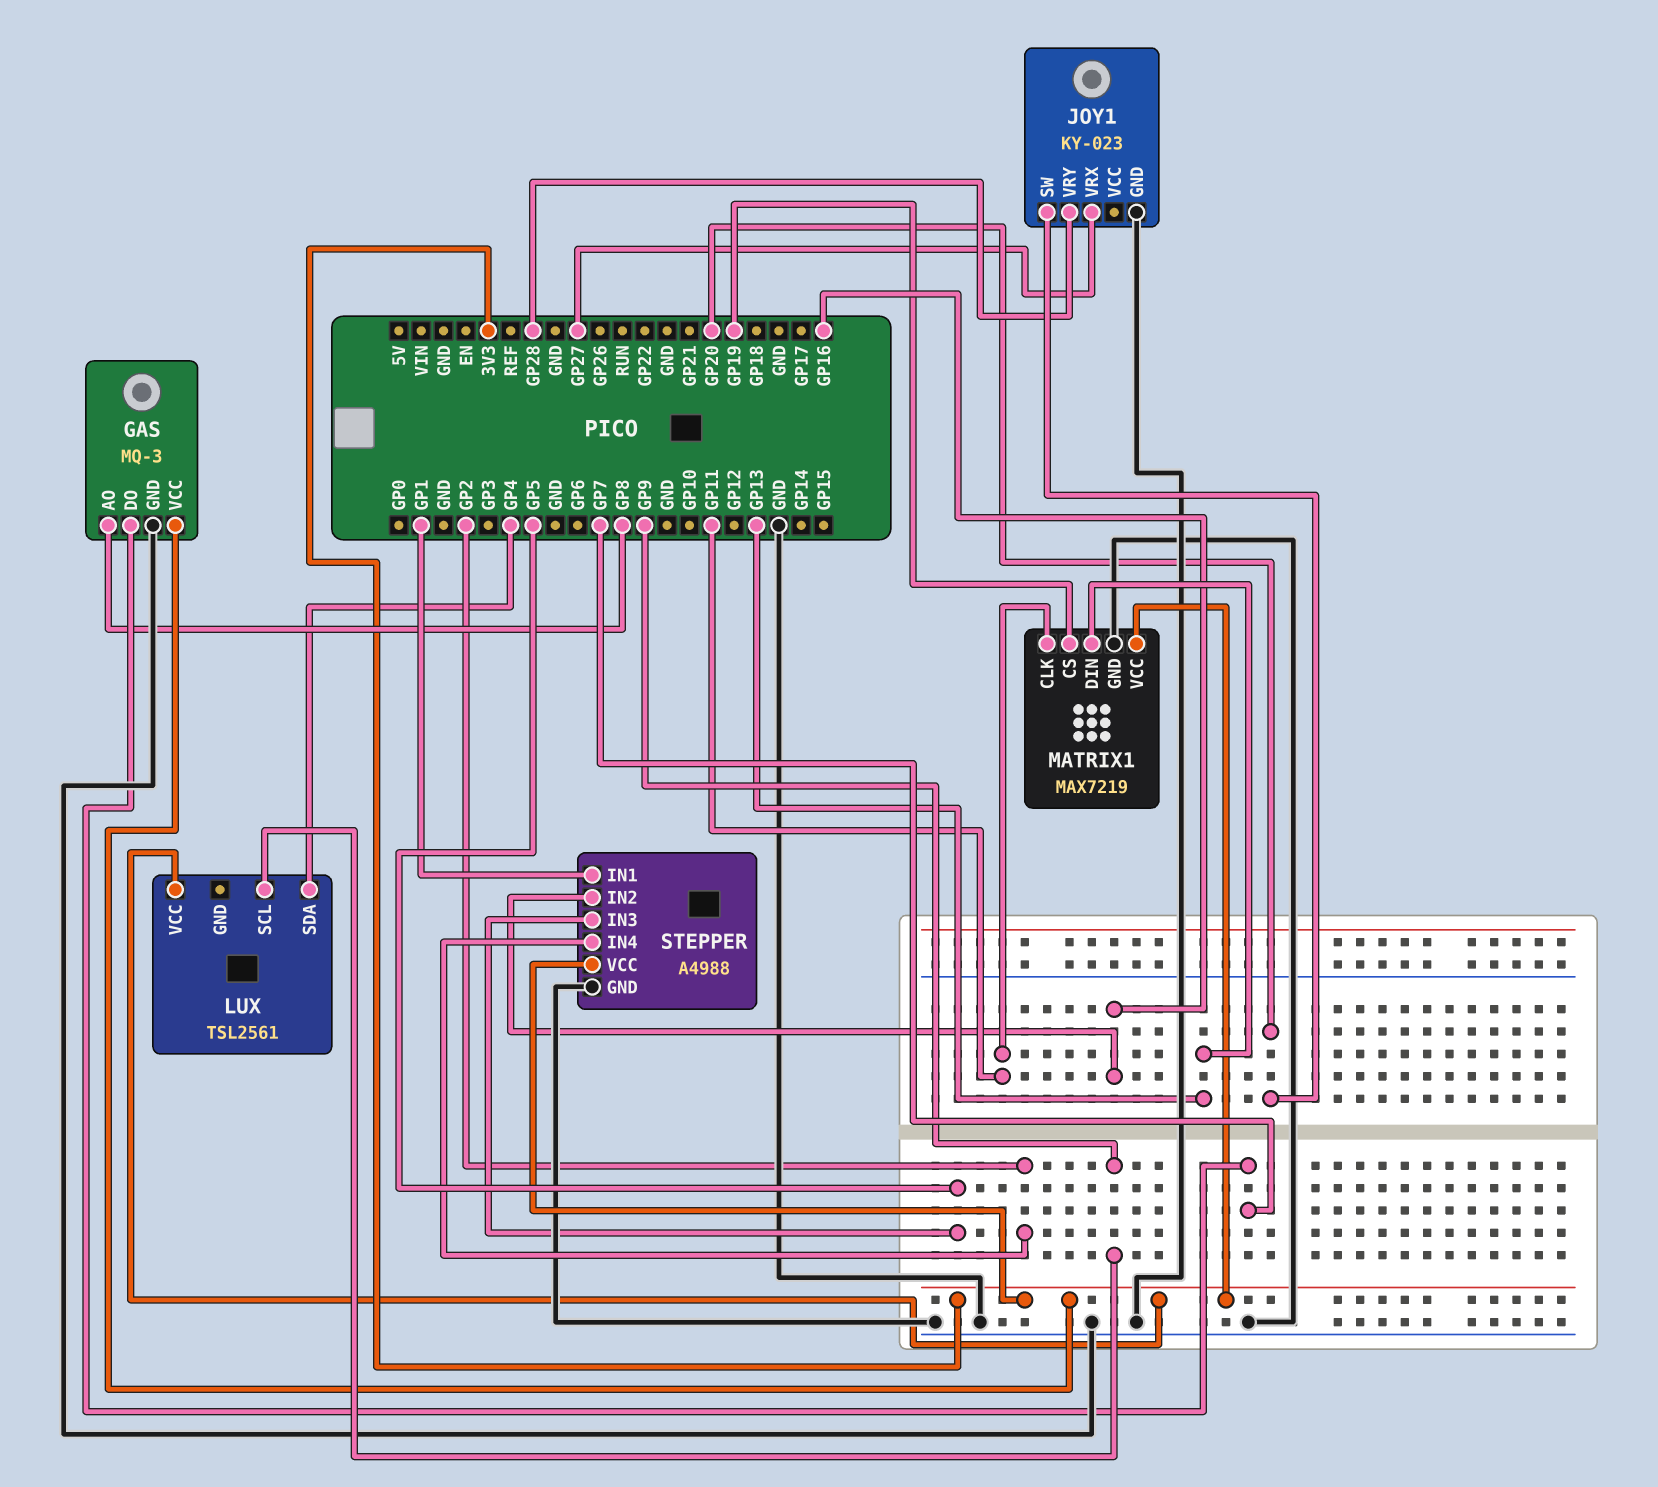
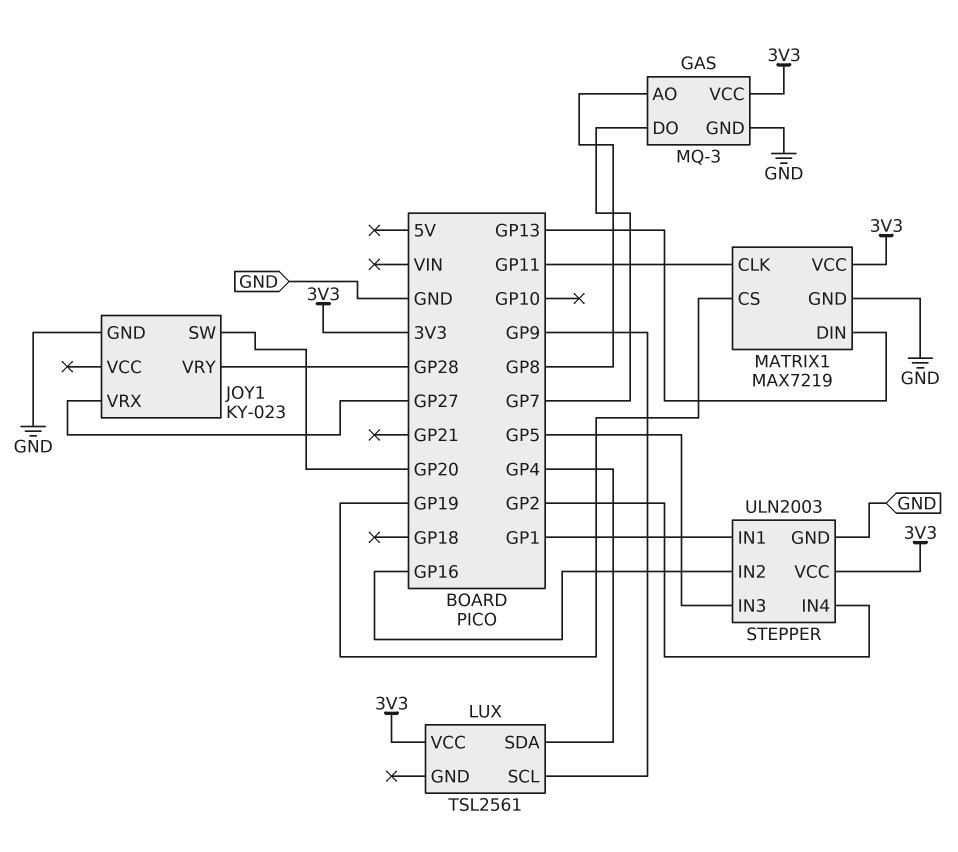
STEPPER: A4988 -> ULN2003

